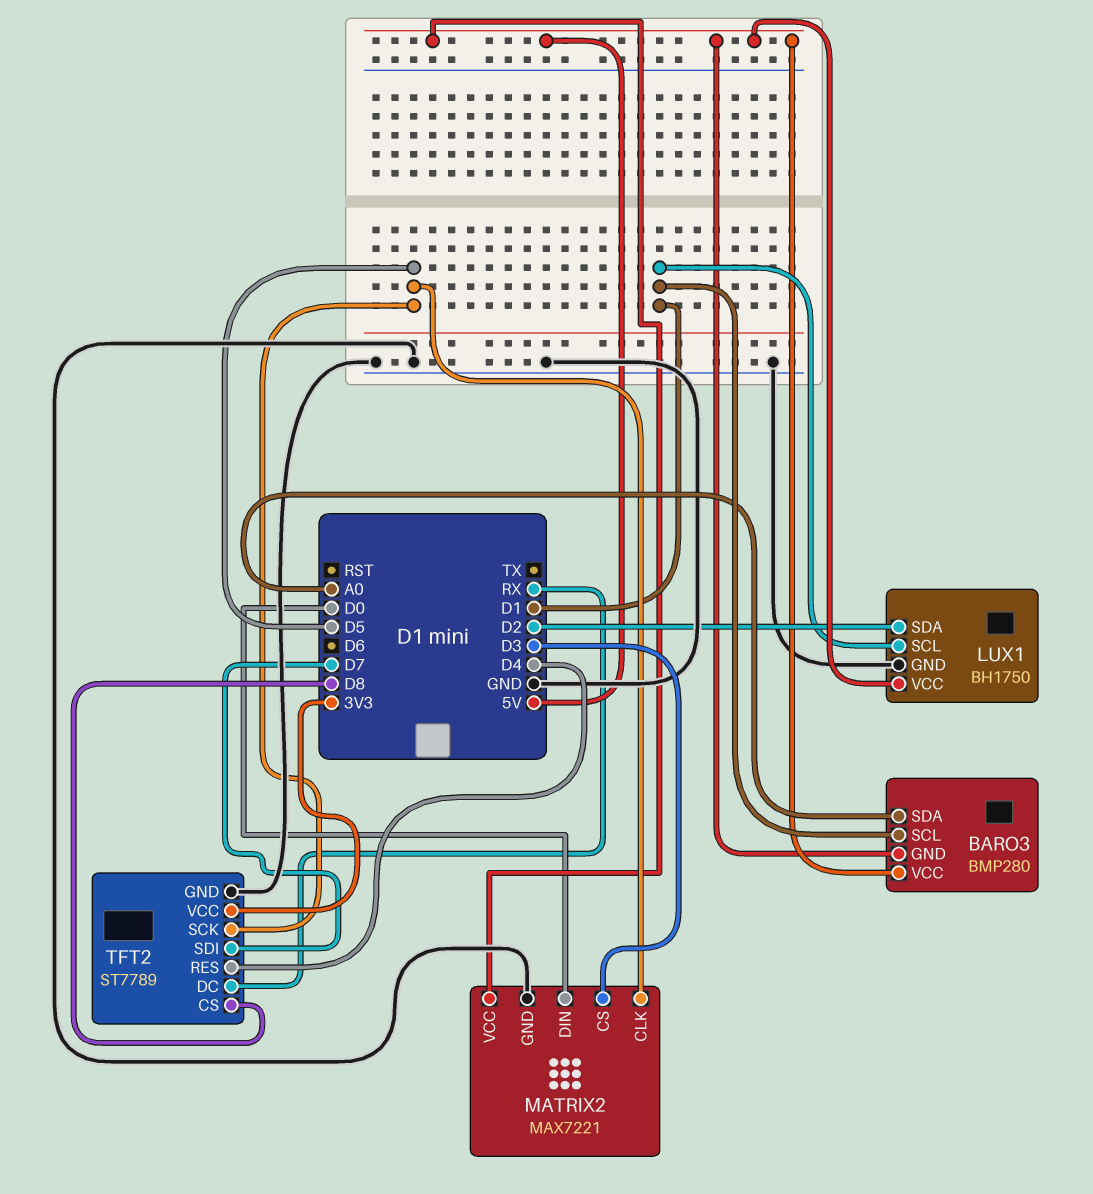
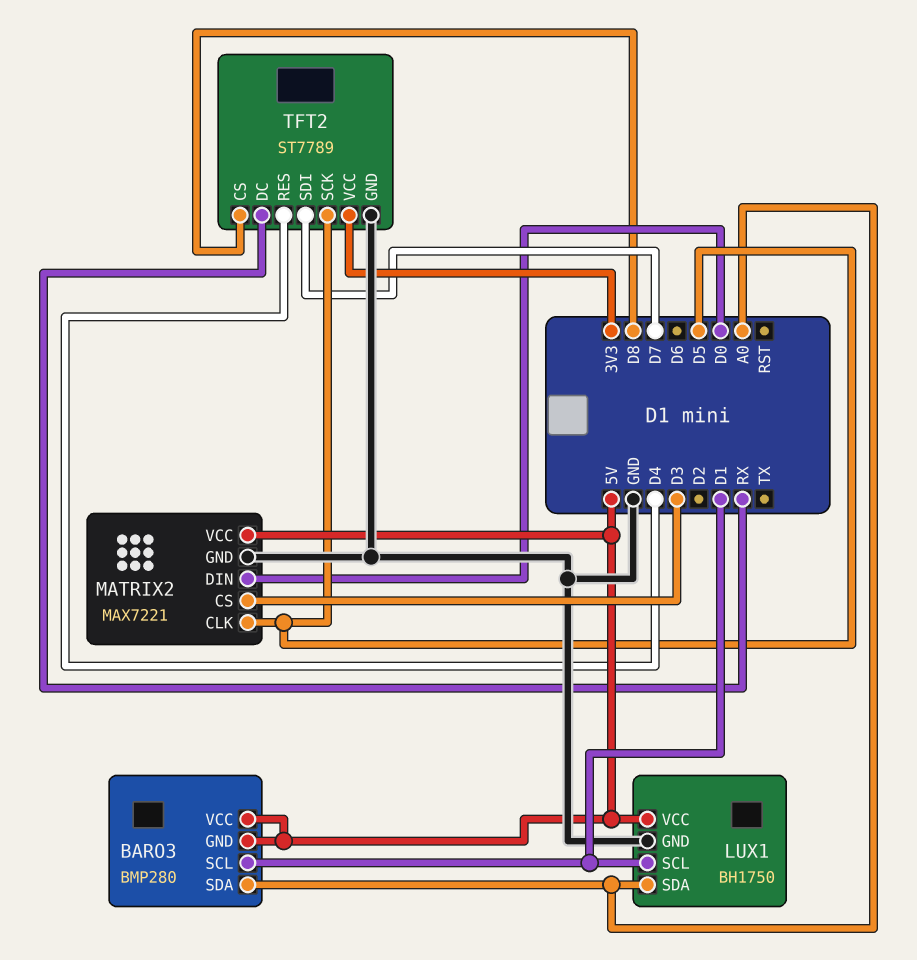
LUX1 pin SDA: D2 -> A0

